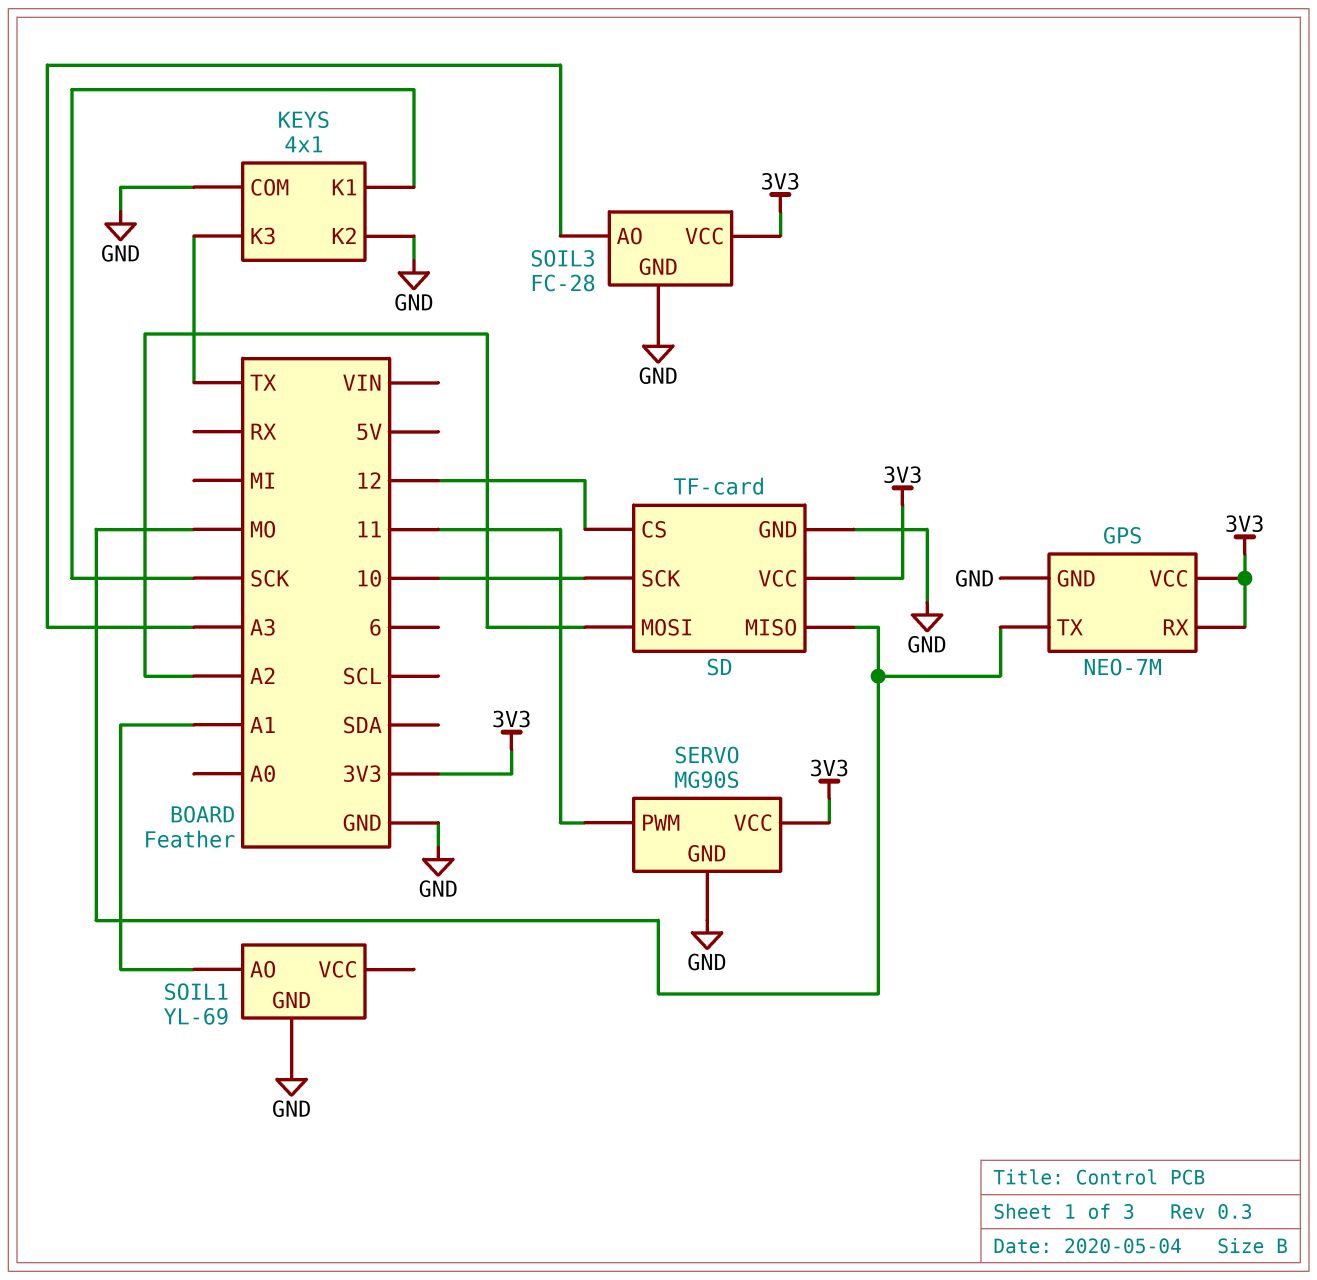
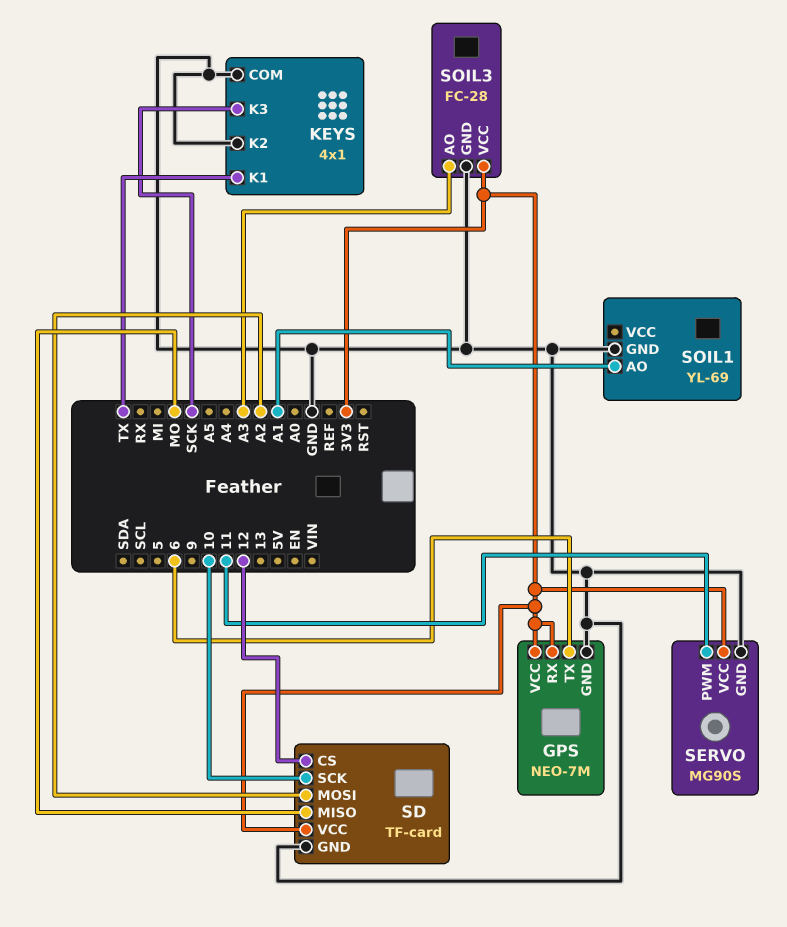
GPS pin TX: MO -> 6
KEYS pin K1: SCK -> TX
KEYS pin K3: TX -> SCK

